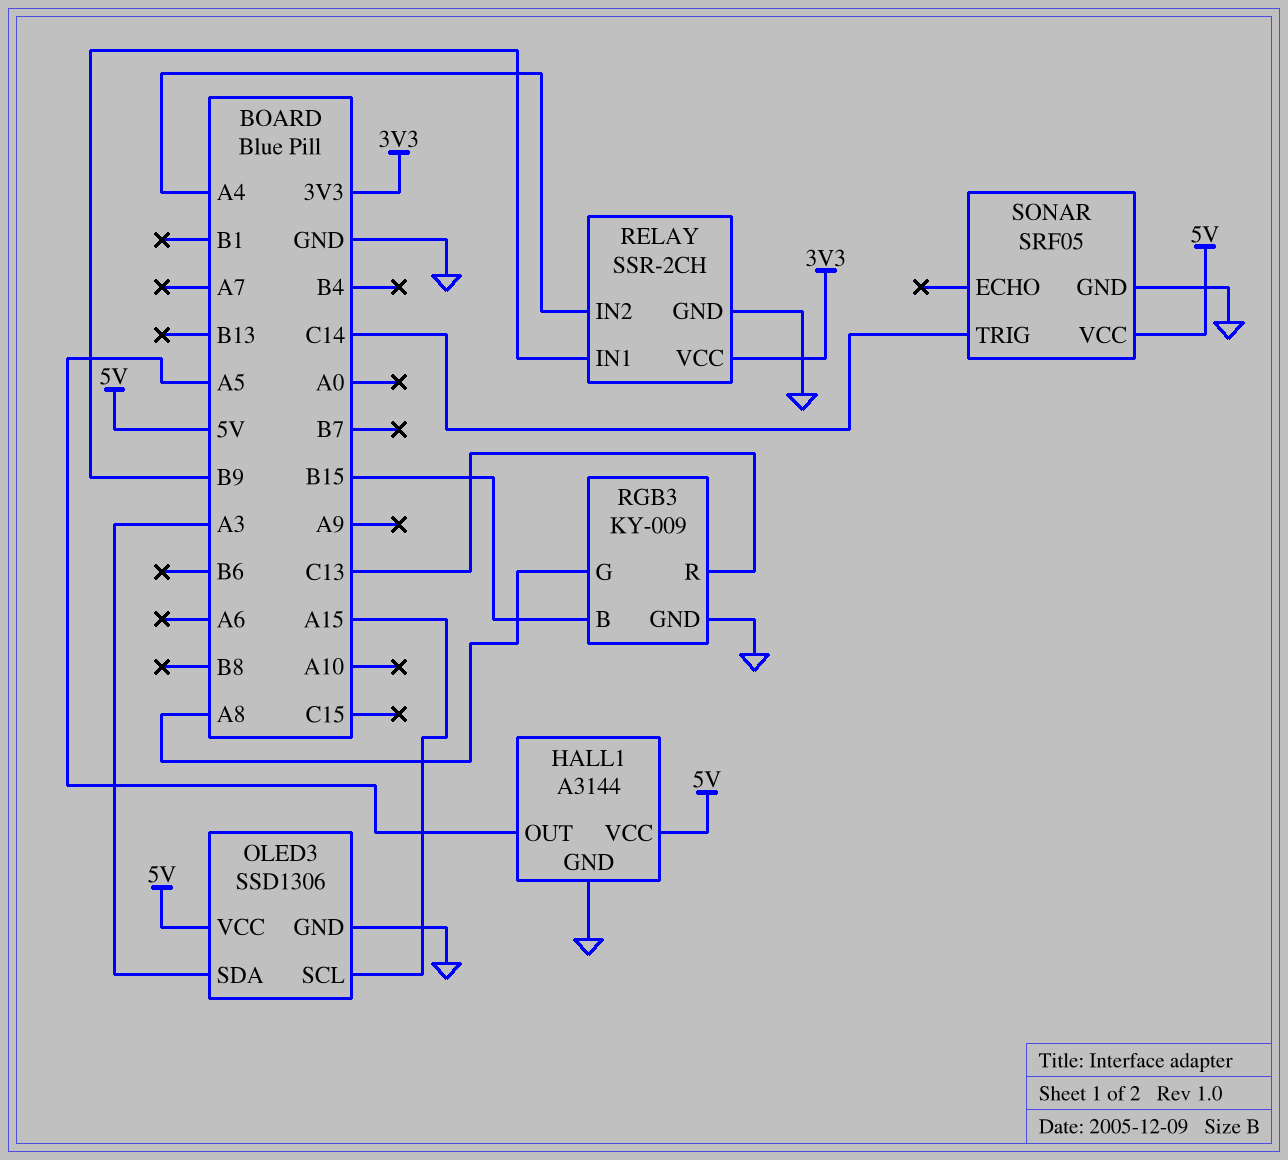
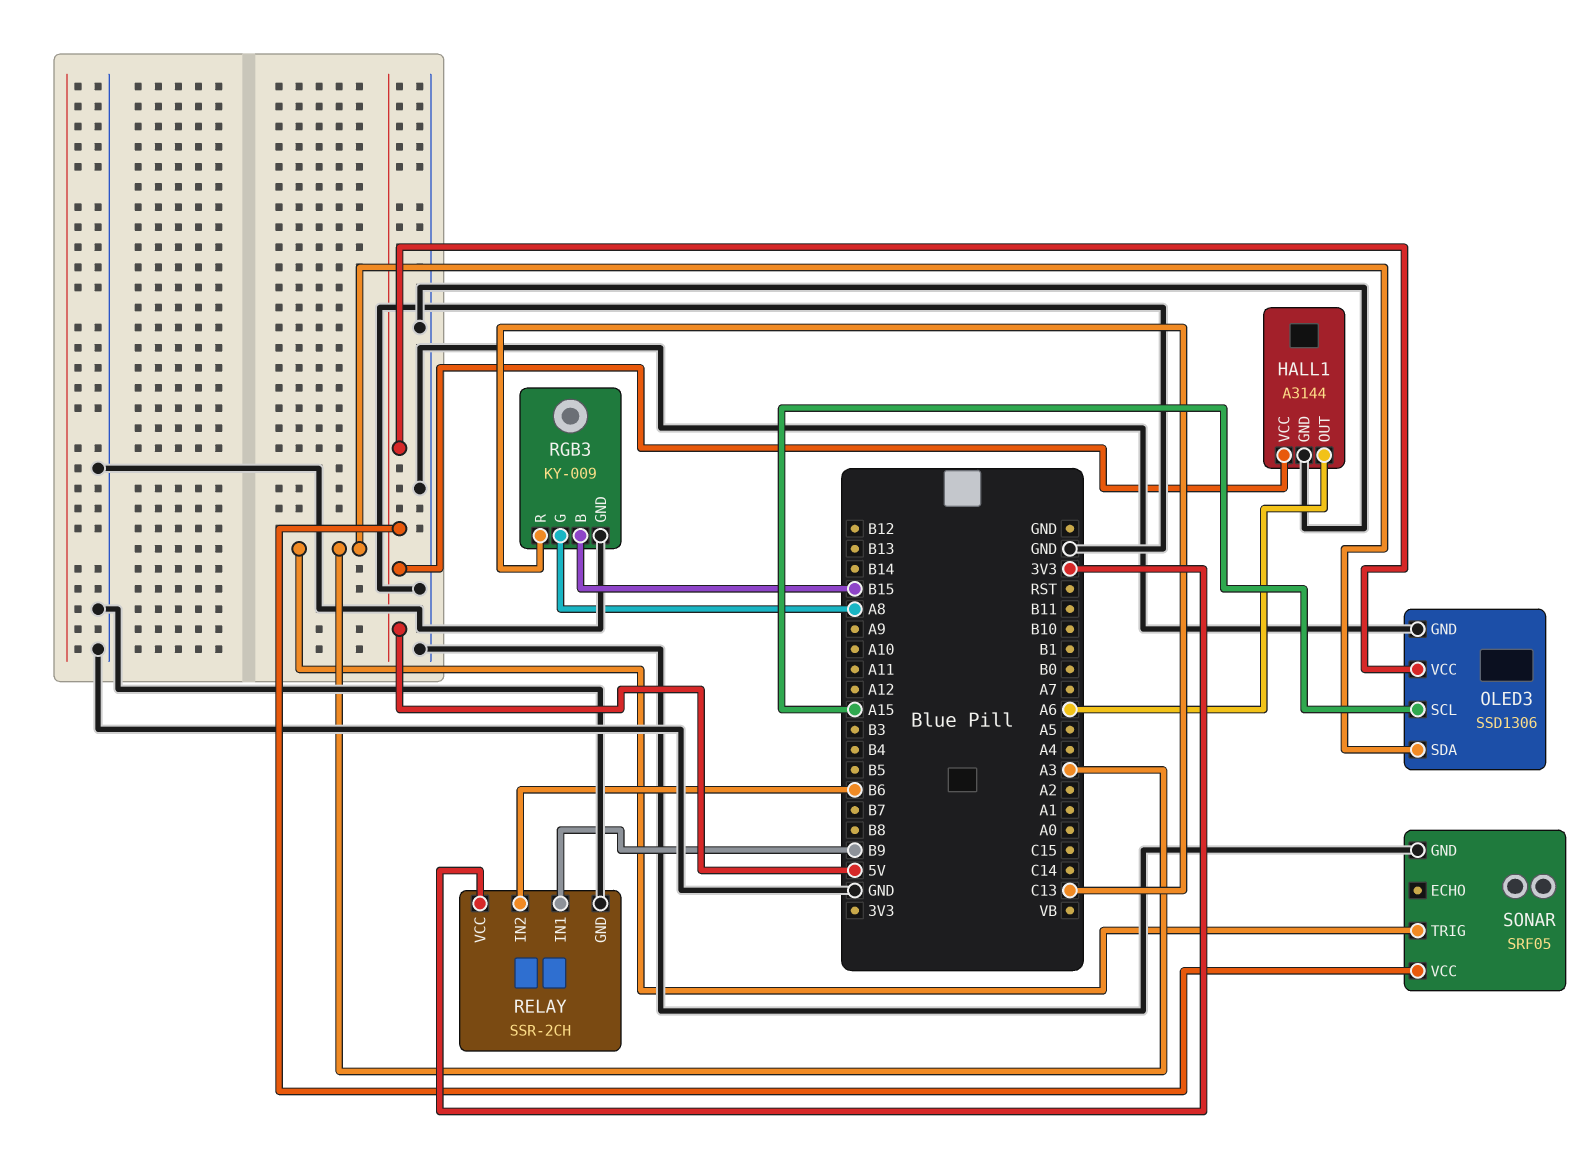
HALL1 pin OUT: A5 -> A6
RELAY pin IN2: A4 -> B6
SONAR pin TRIG: C14 -> A3

